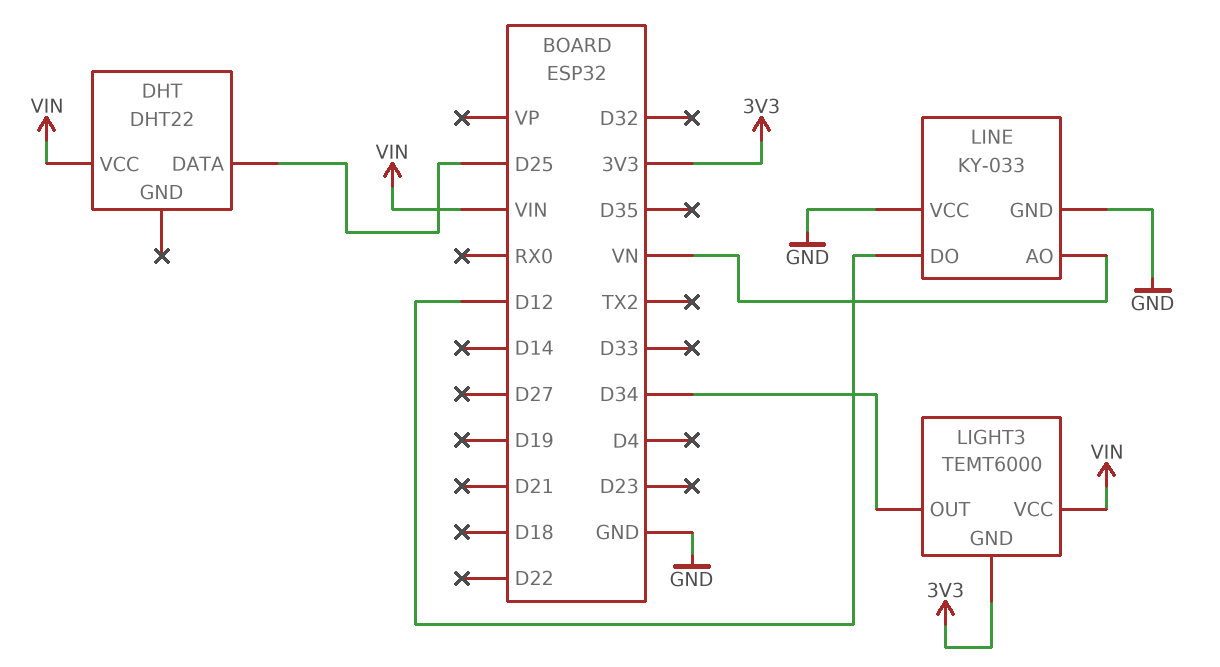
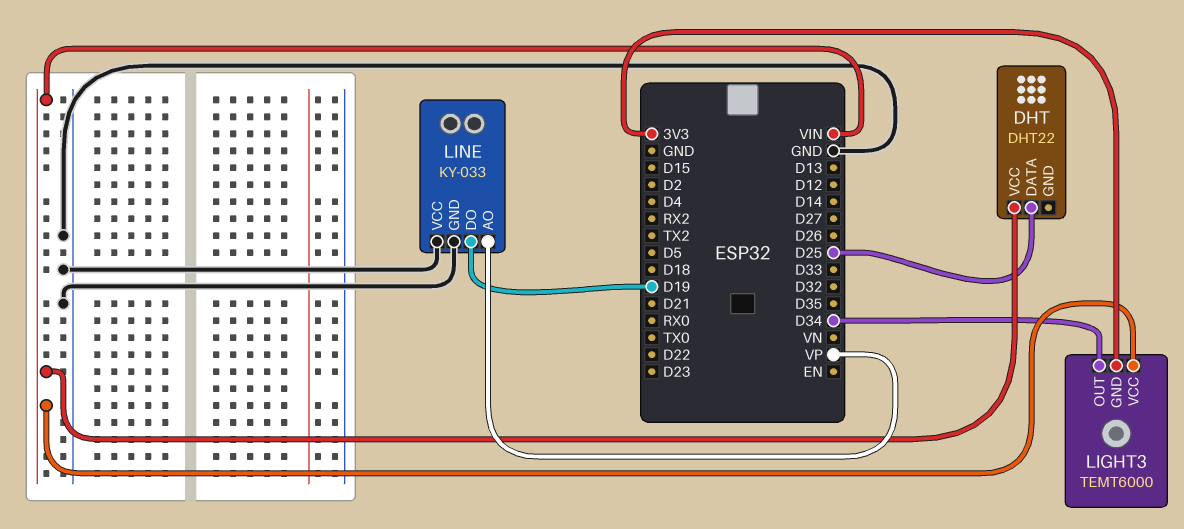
LINE pin AO: VN -> VP
LINE pin DO: D12 -> D19

